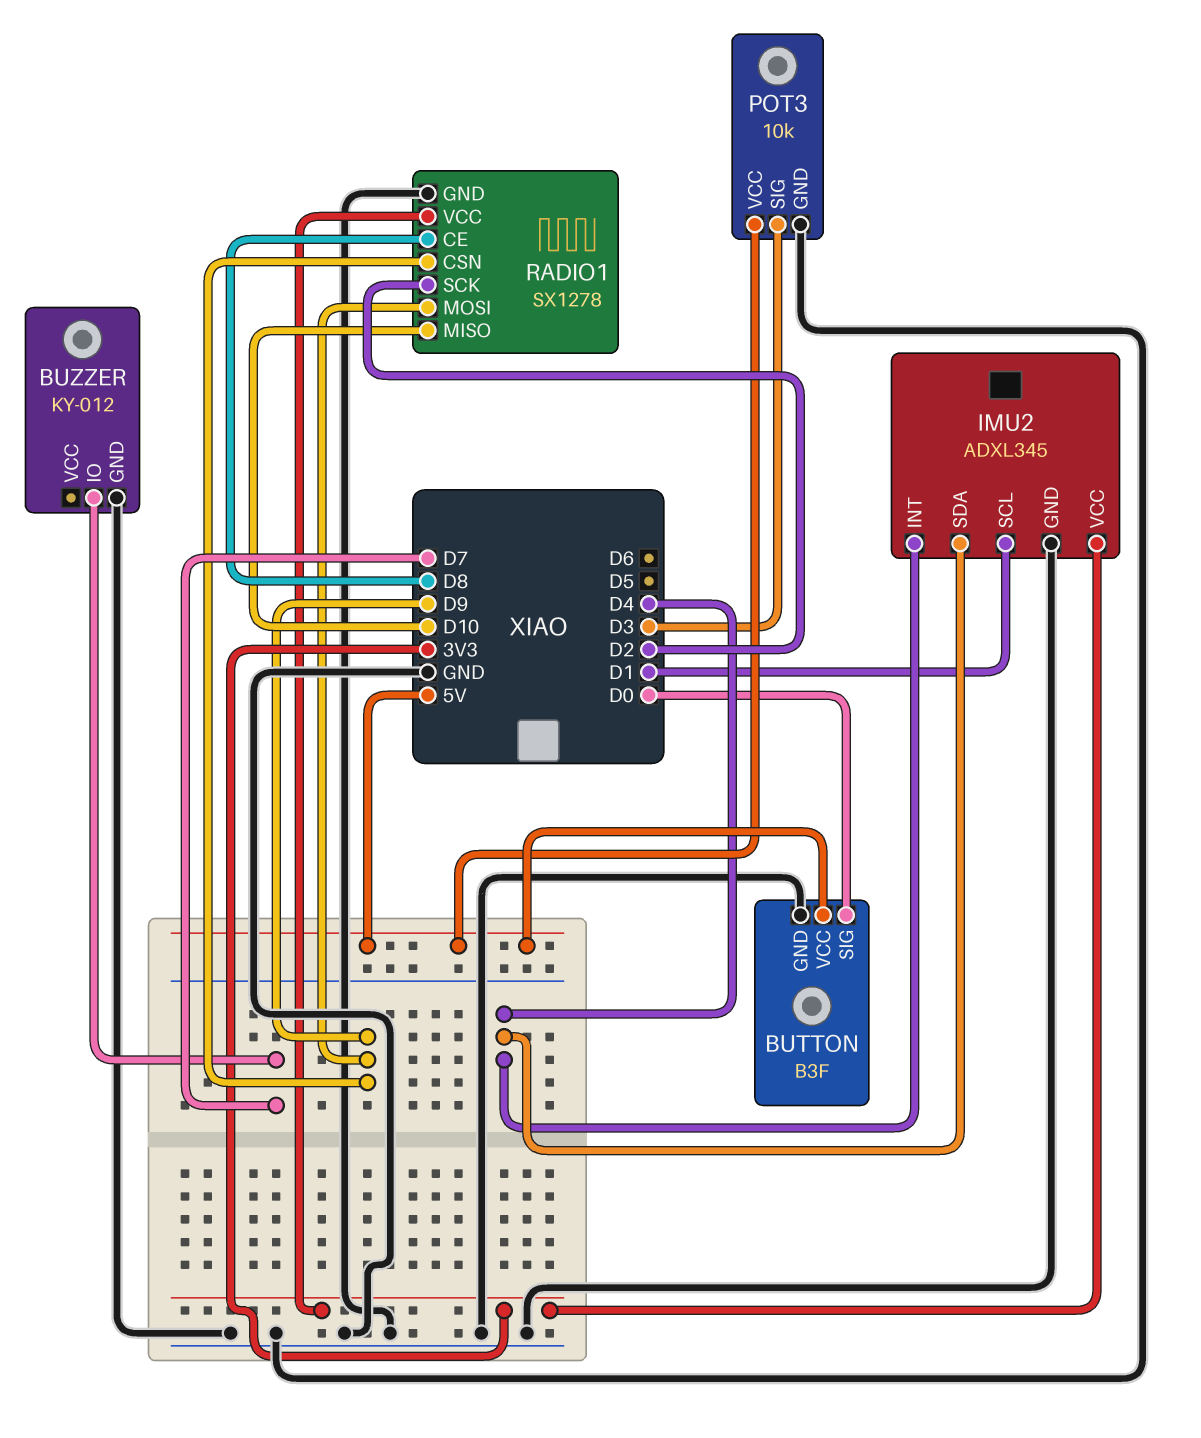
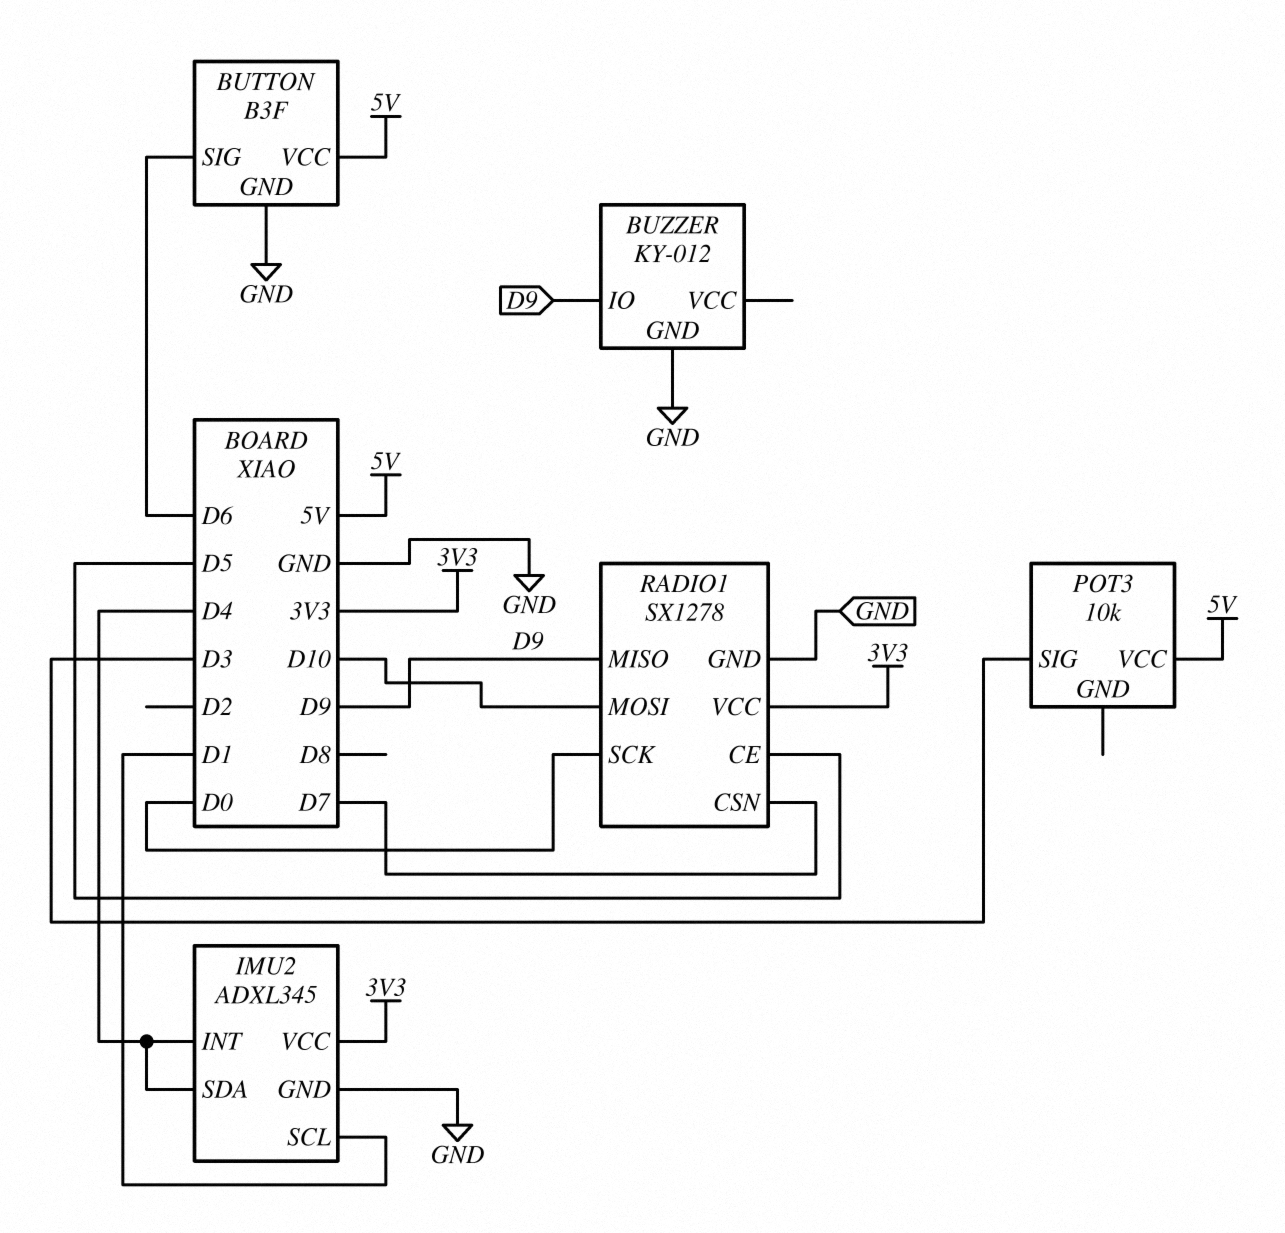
BUTTON pin SIG: D0 -> D6
BUZZER pin IO: D7 -> D9
POT3 pin GND: GND -> none
RADIO1 pin CE: D8 -> D5
RADIO1 pin CSN: D9 -> D7
RADIO1 pin MISO: D10 -> D9
RADIO1 pin MOSI: D9 -> D10
RADIO1 pin SCK: D2 -> D0

